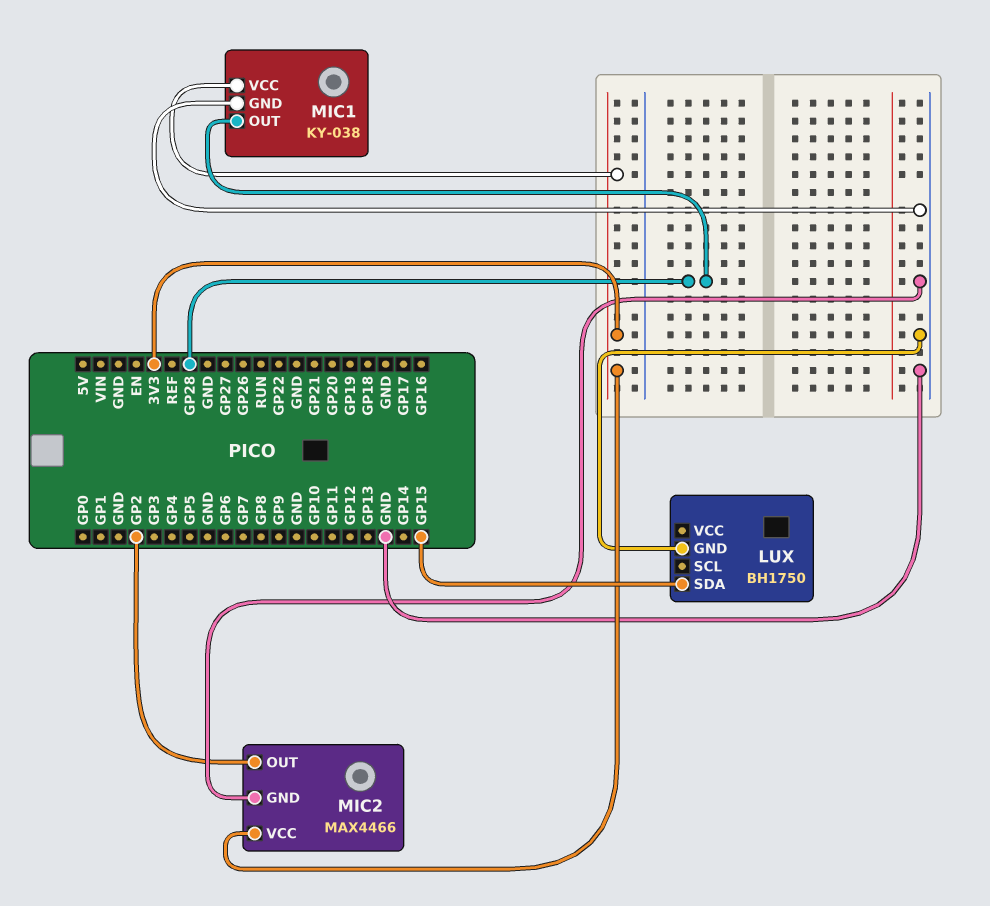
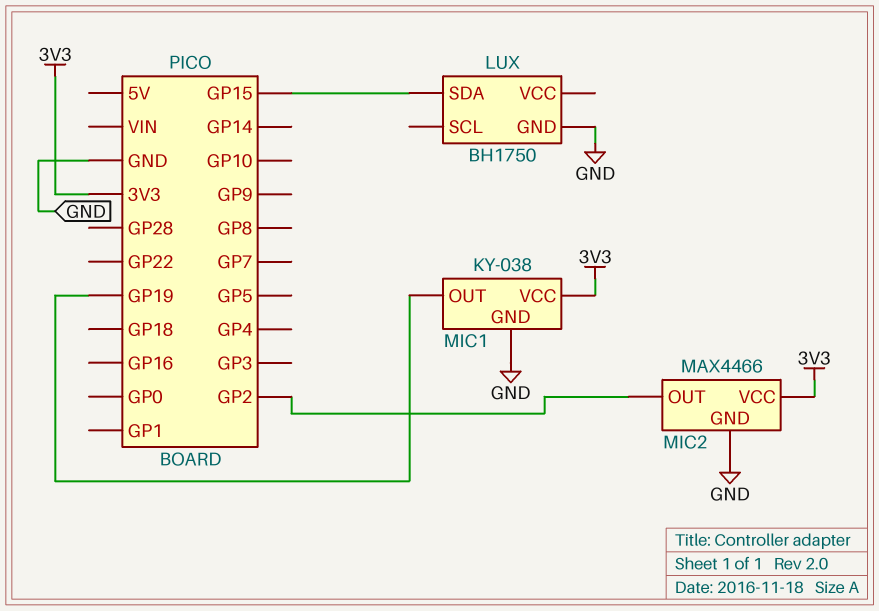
MIC1 pin OUT: GP28 -> GP19

